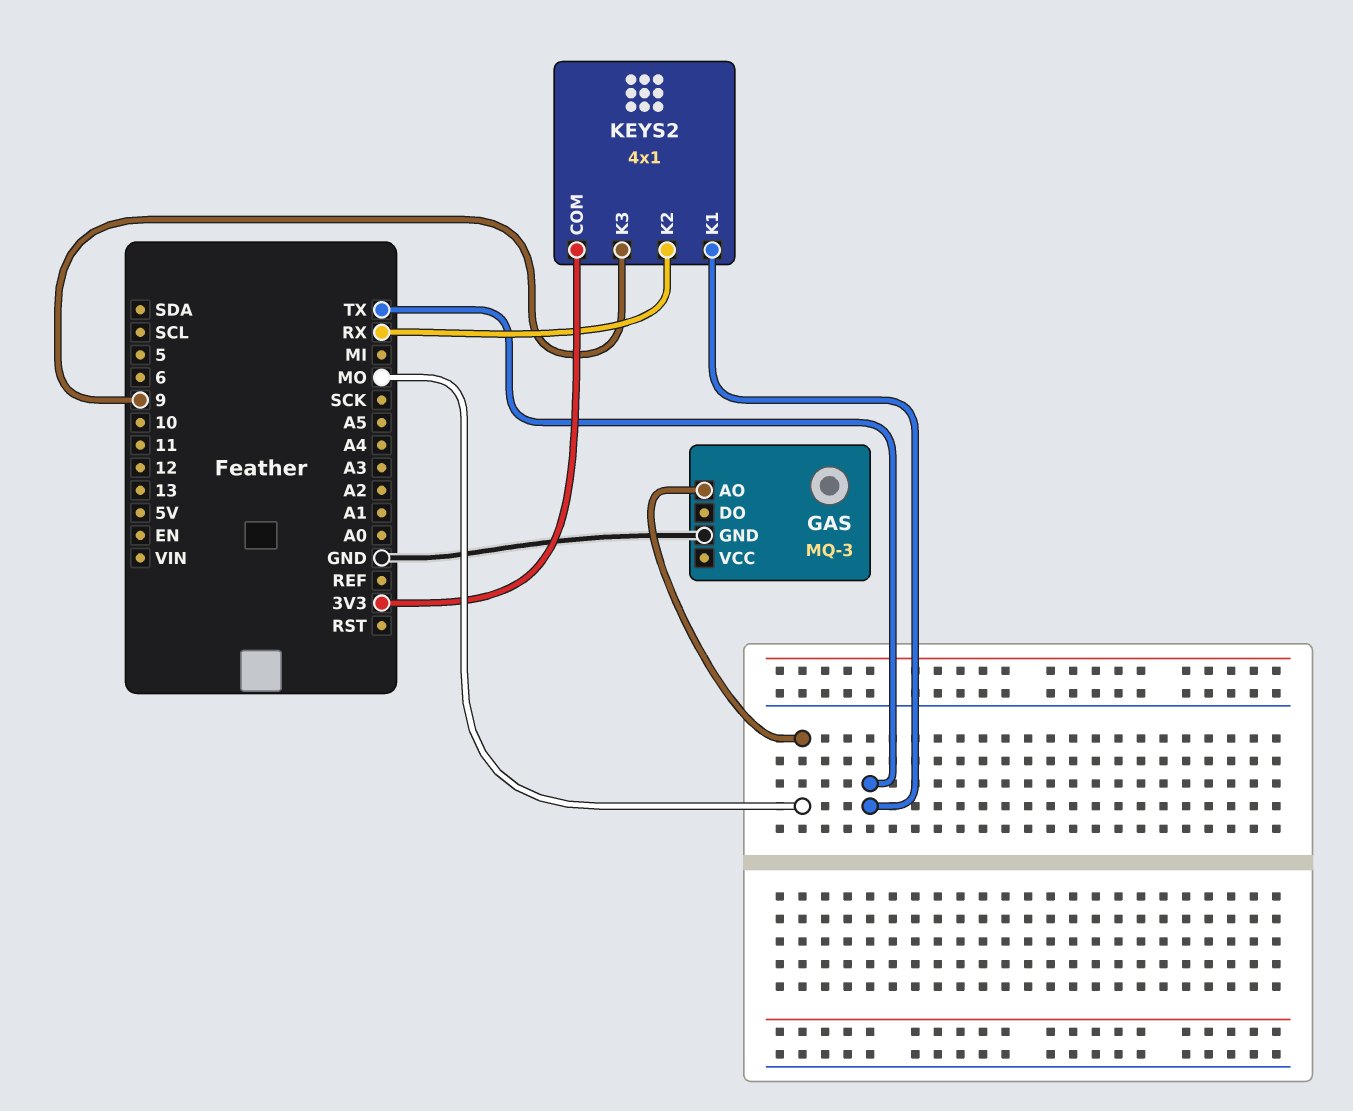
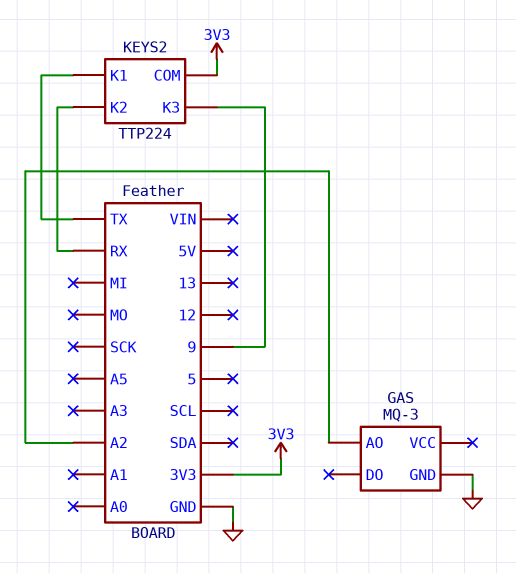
GAS pin AO: MO -> A2
KEYS2: 4x1 -> TTP224

